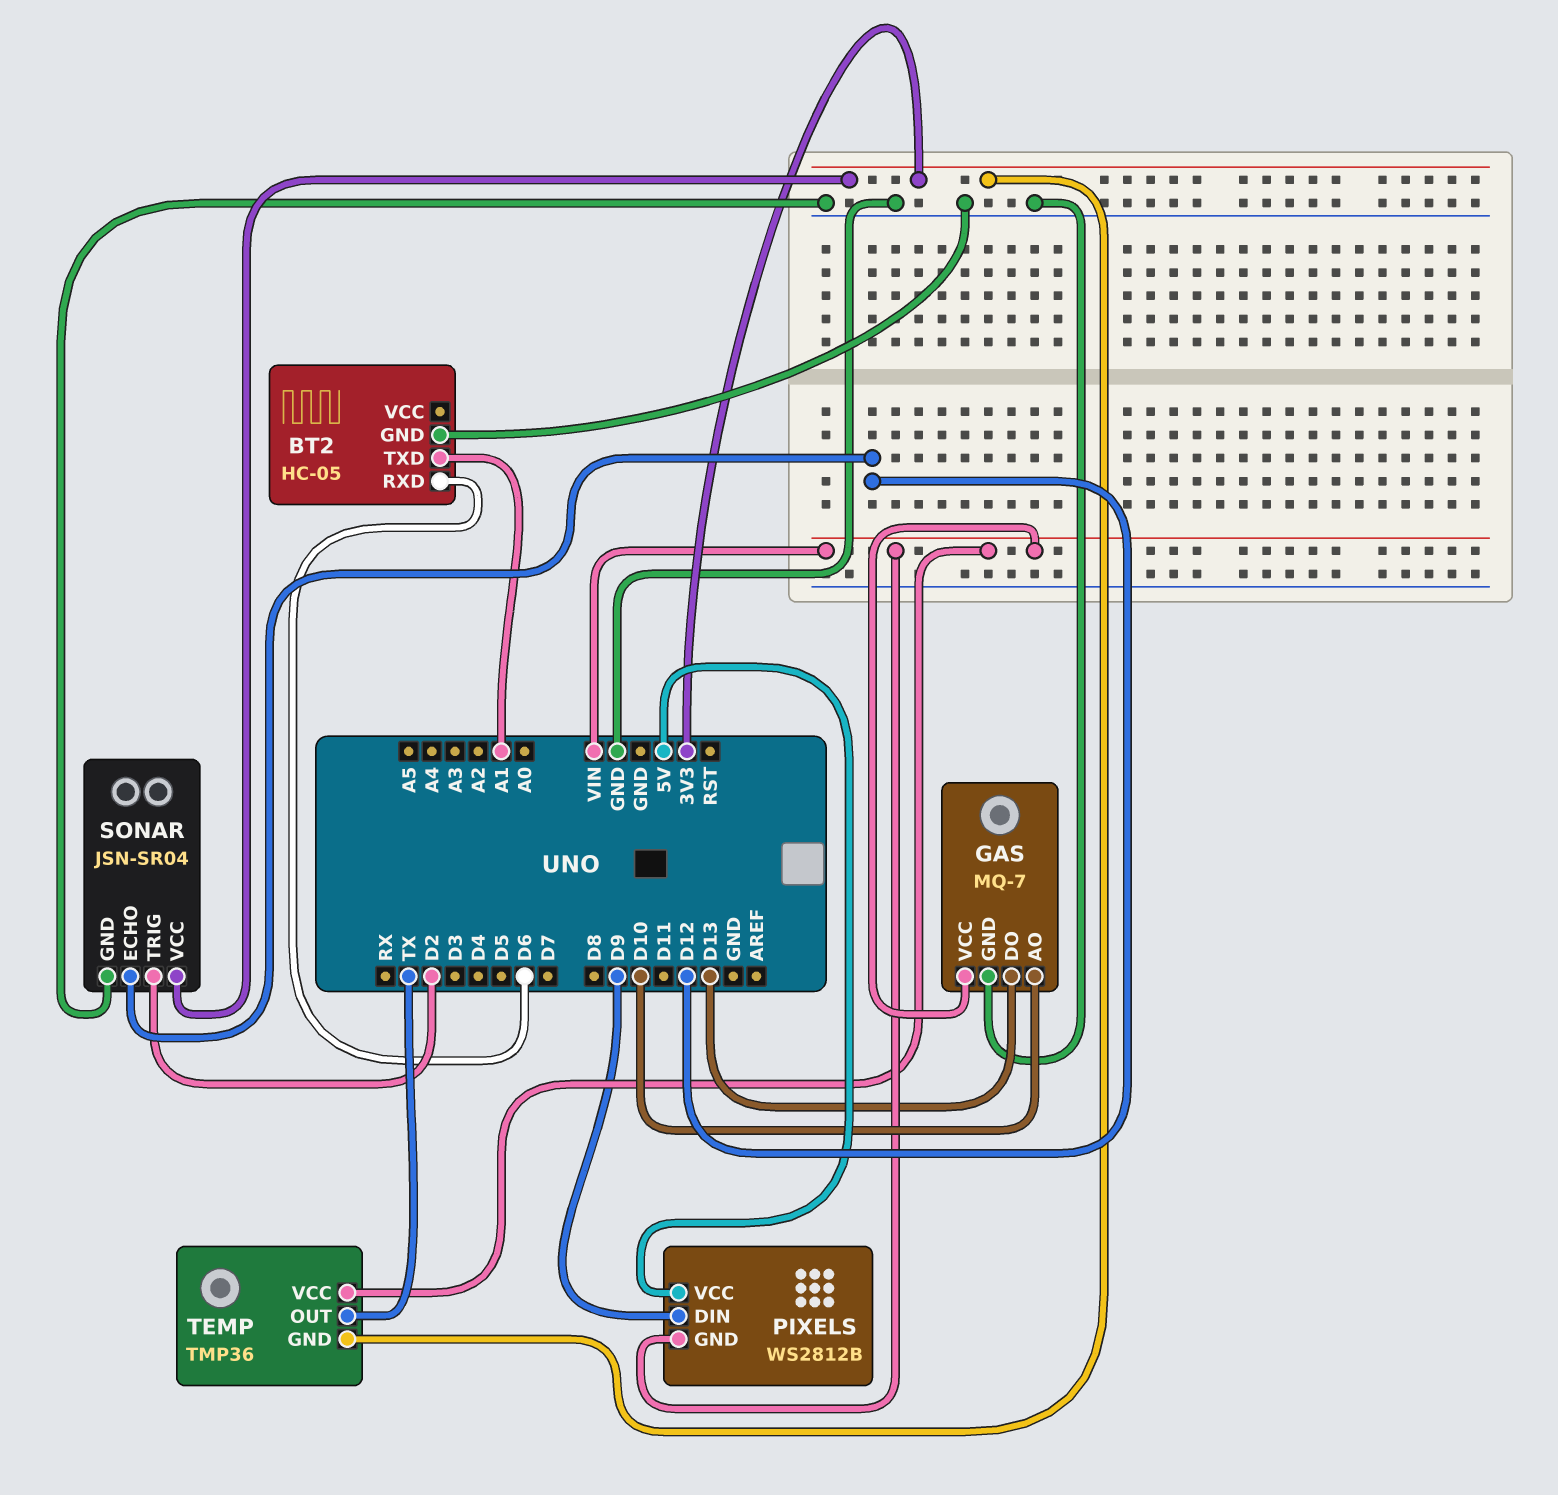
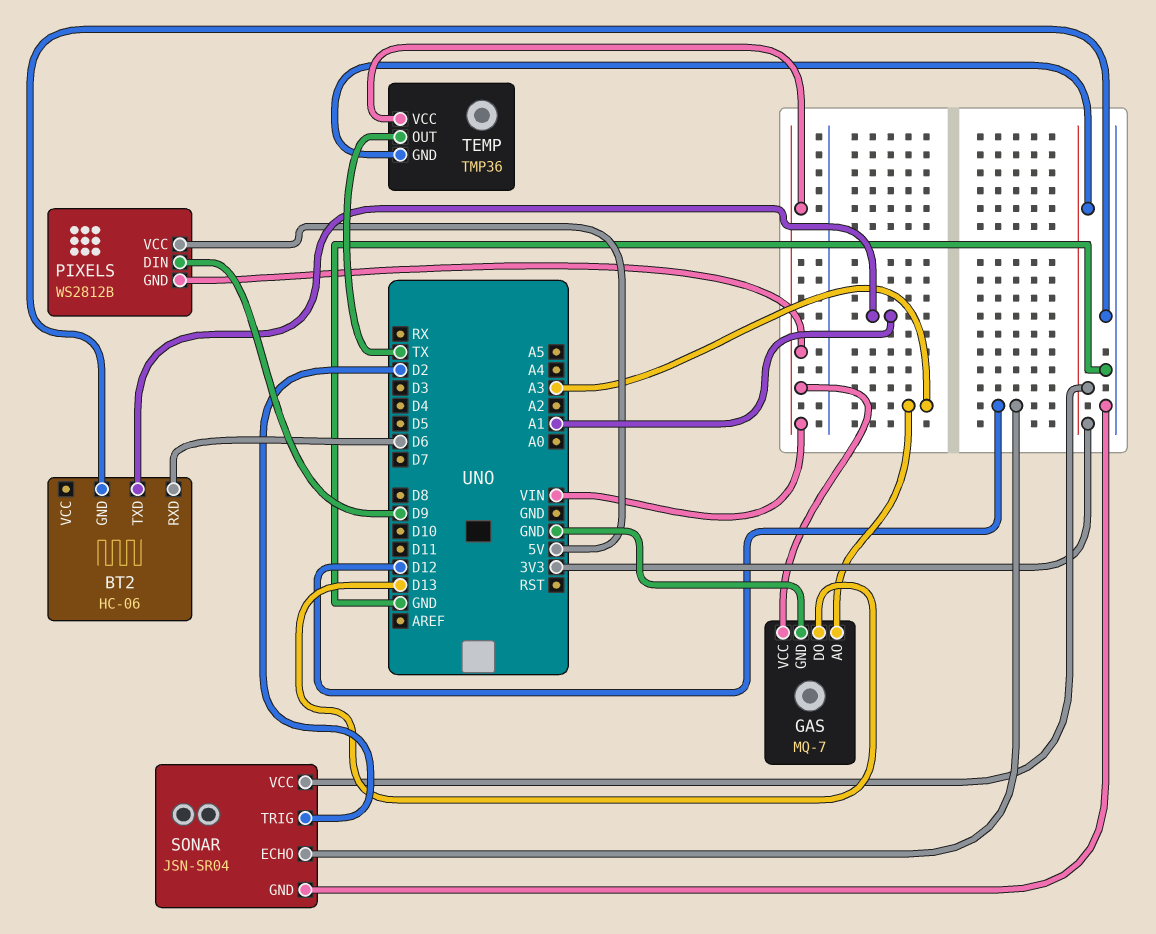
BT2: HC-05 -> HC-06
GAS pin AO: D10 -> A3

